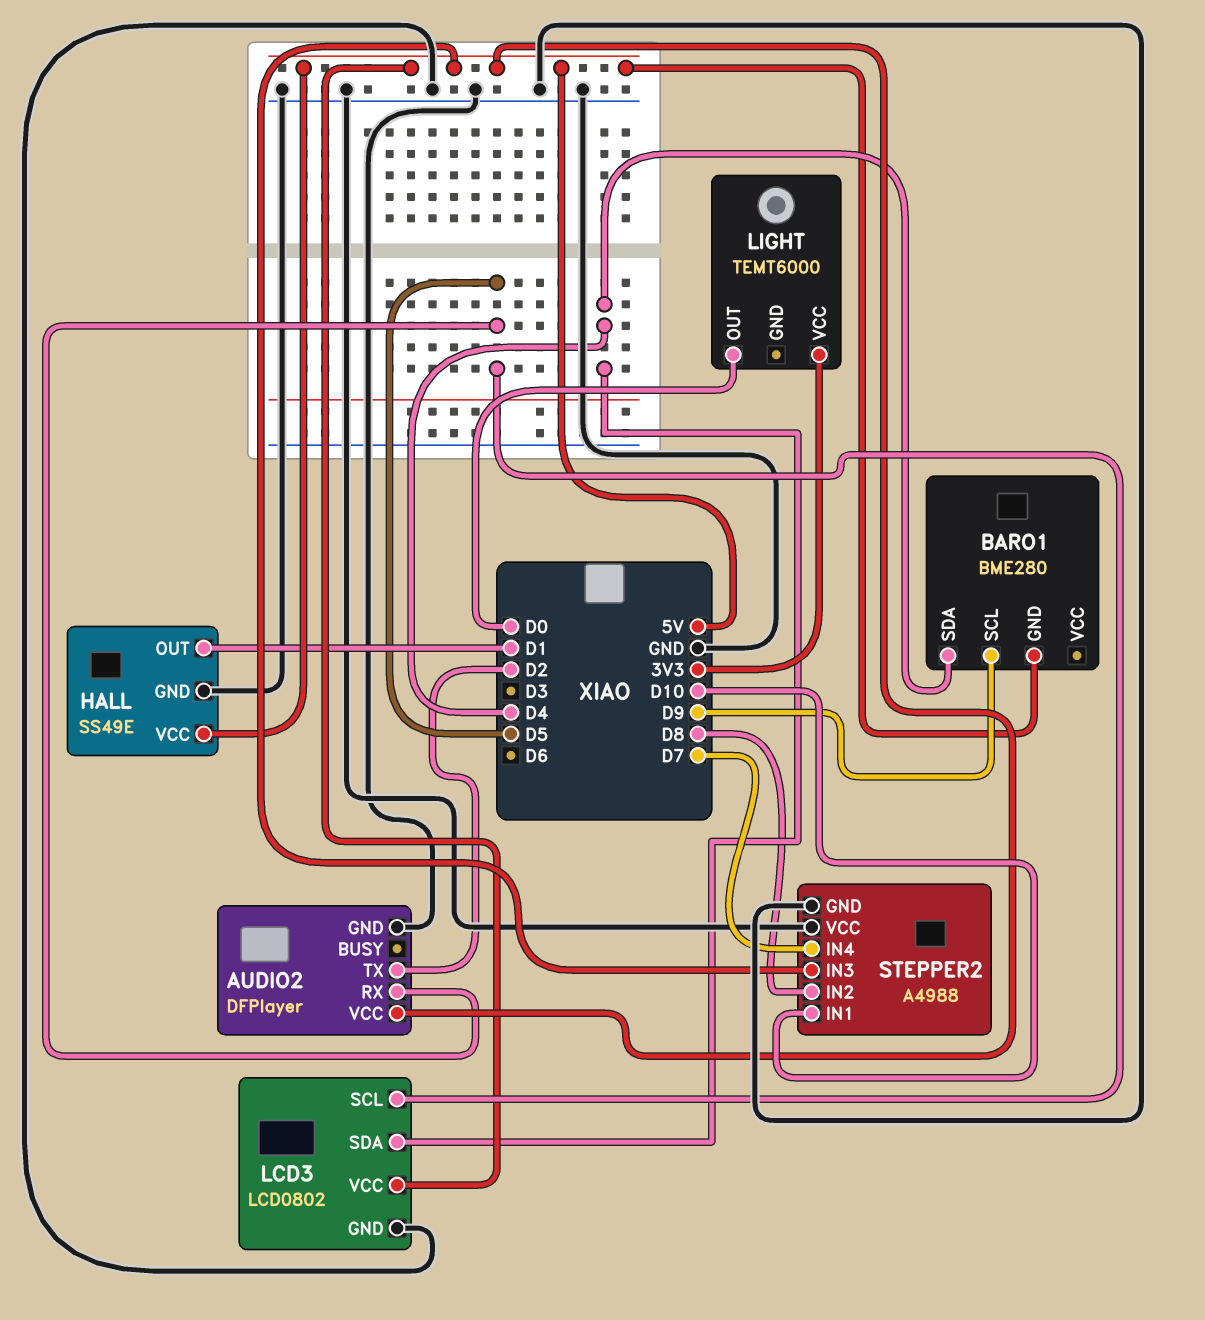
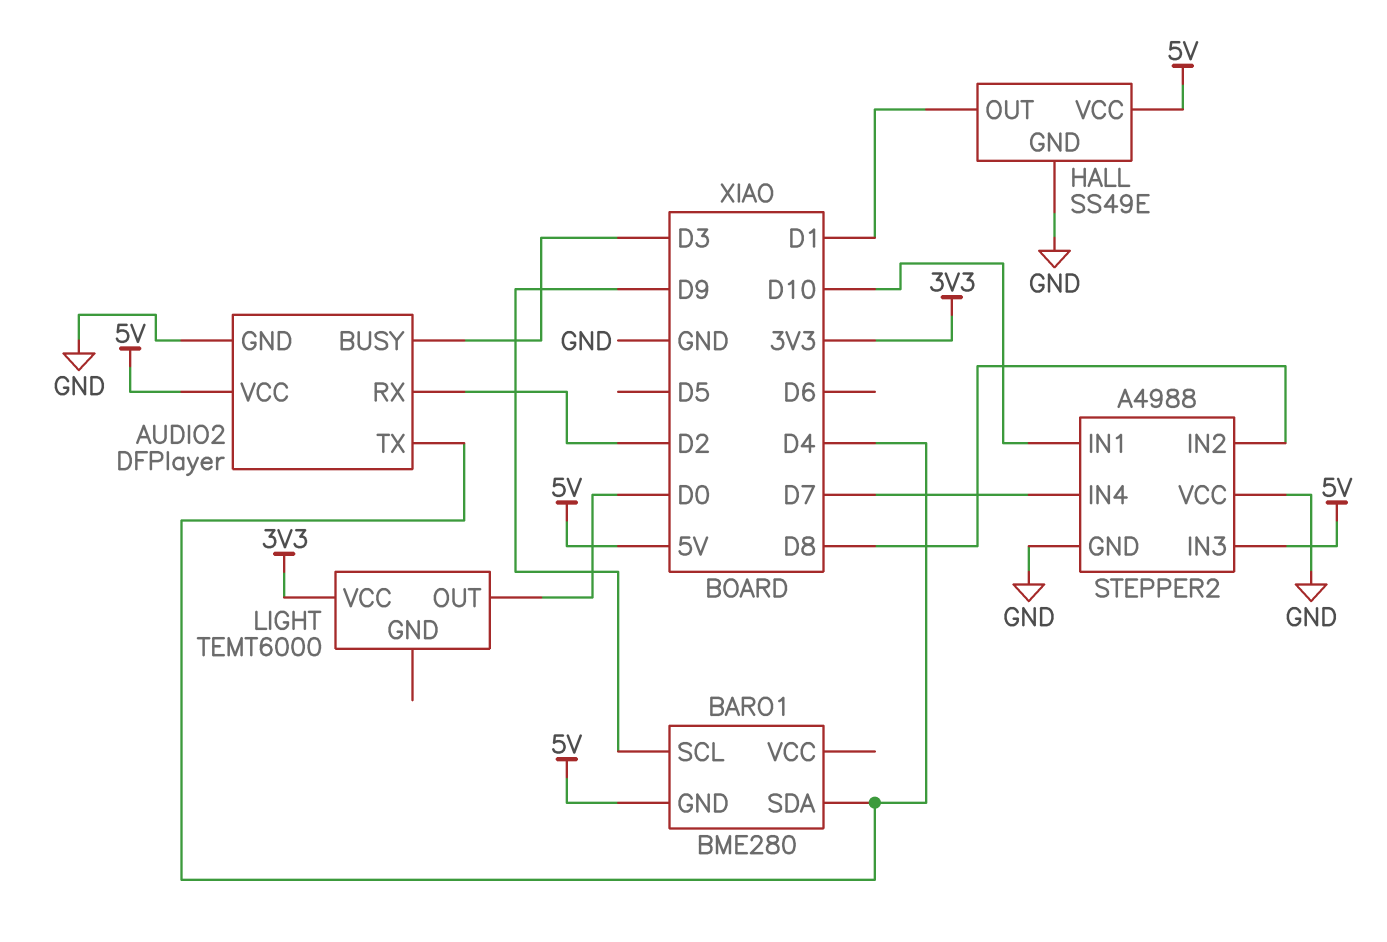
AUDIO2 pin BUSY: none -> D3
AUDIO2 pin RX: D5 -> D2
AUDIO2 pin TX: D2 -> D4
LCD3: LCD0802 -> none
LCD3 pin GND: GND -> none
LCD3 pin SCL: D5 -> none
LCD3 pin SDA: D4 -> none
LCD3 pin VCC: 5V -> none

